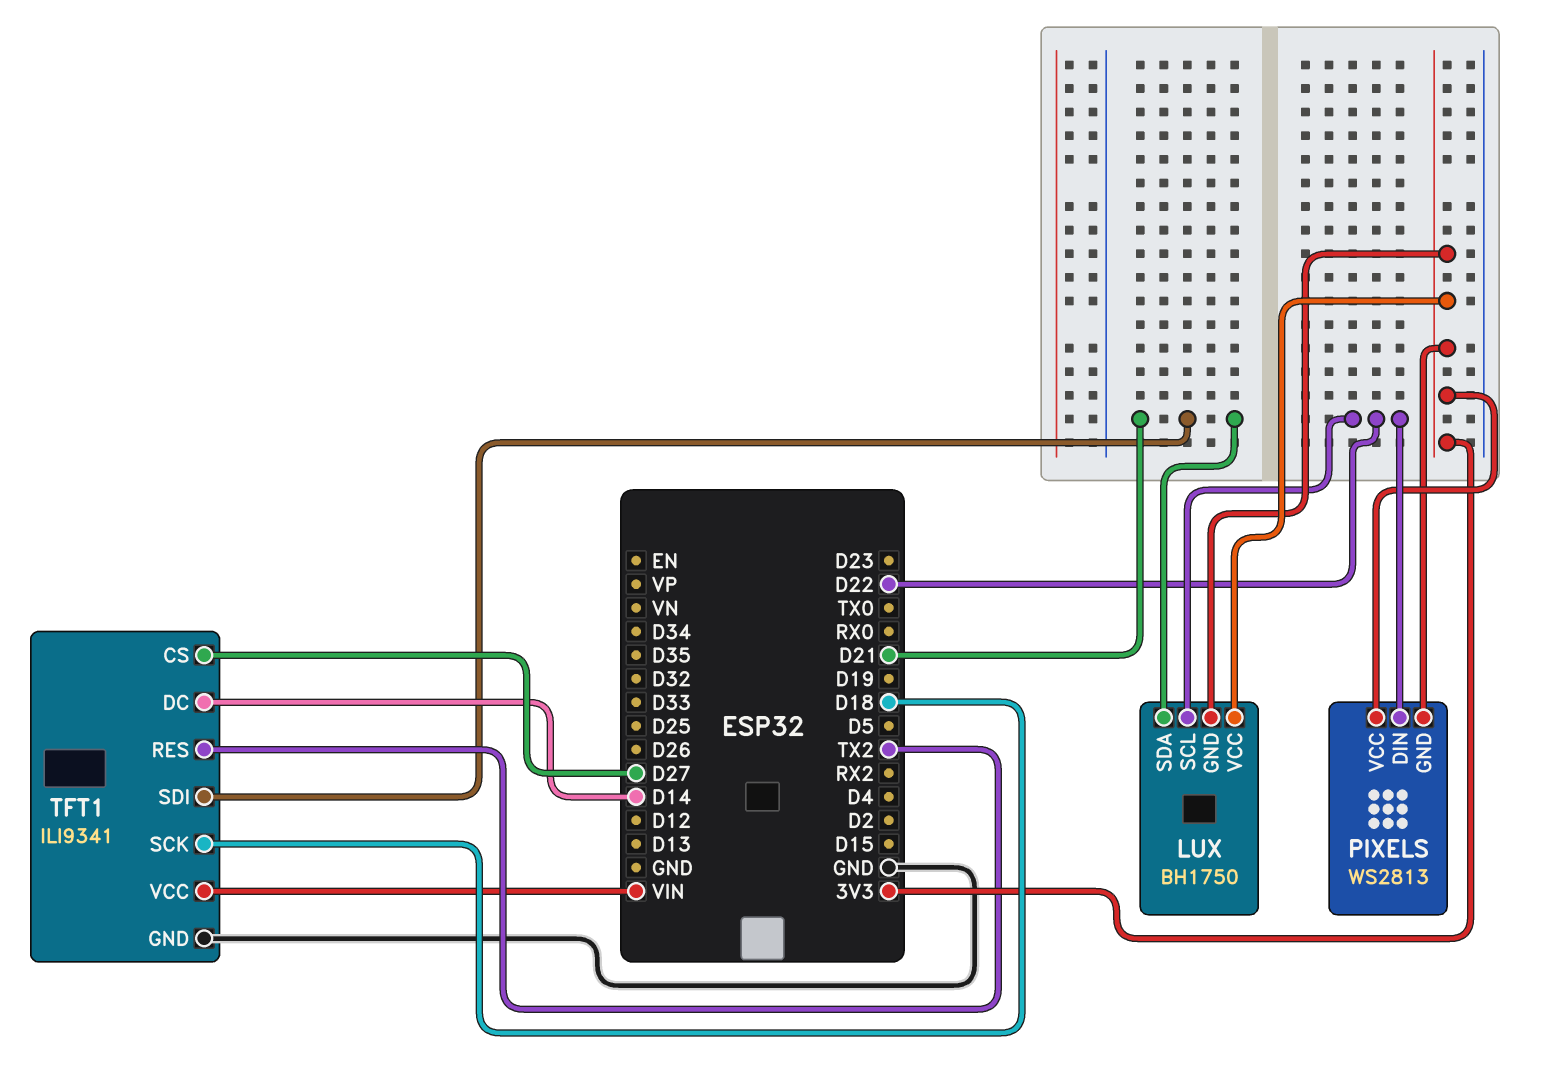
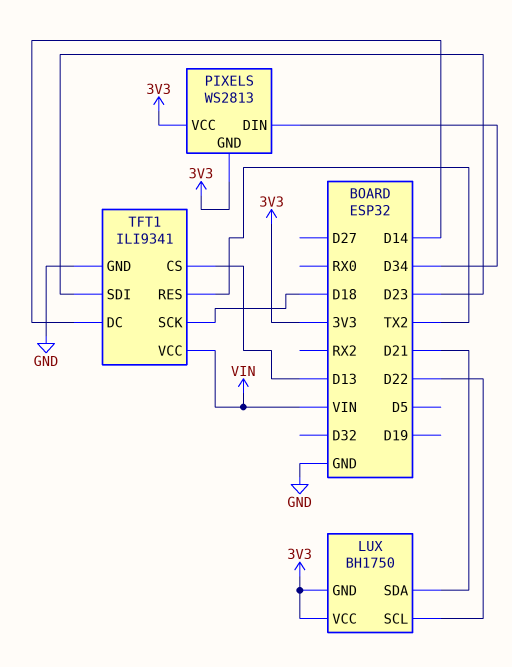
PIXELS pin DIN: D22 -> D34
TFT1 pin CS: D27 -> D13
TFT1 pin SDI: D21 -> D23

